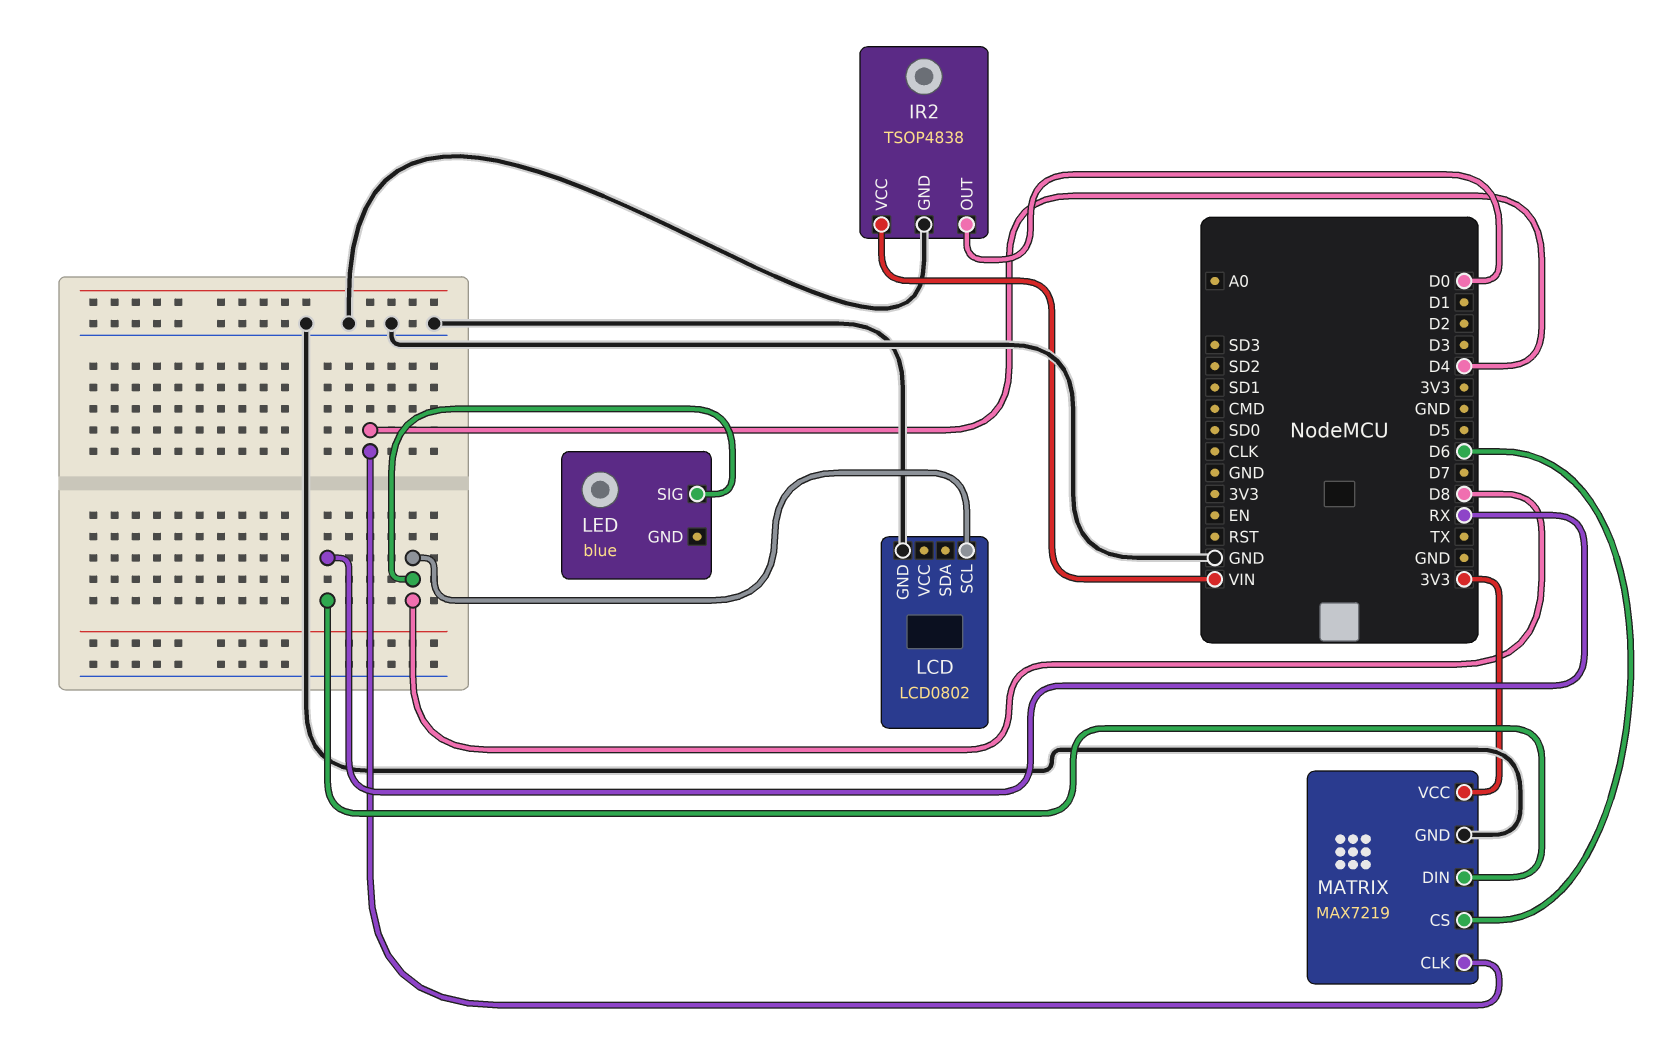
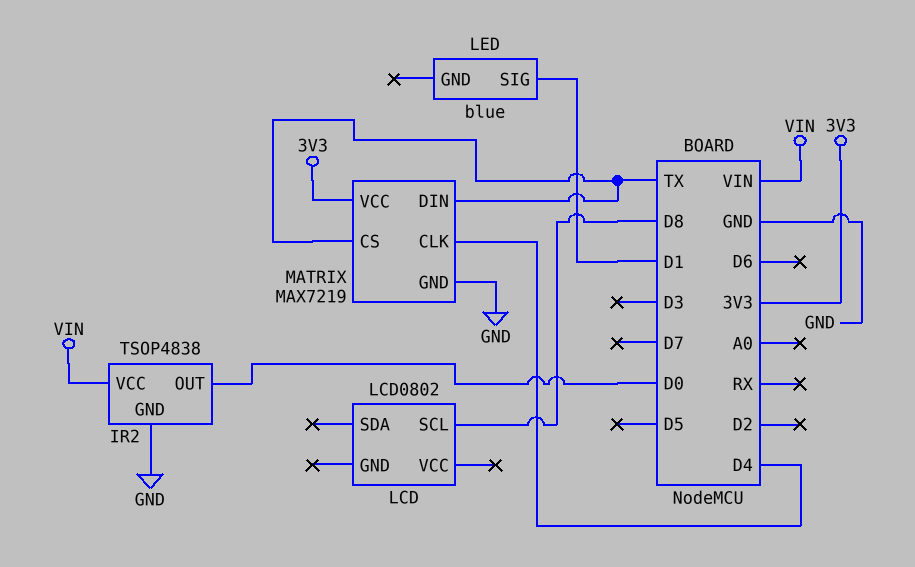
LCD pin GND: GND -> none
LED pin SIG: D8 -> D1
MATRIX pin CS: D6 -> TX
MATRIX pin DIN: RX -> TX

